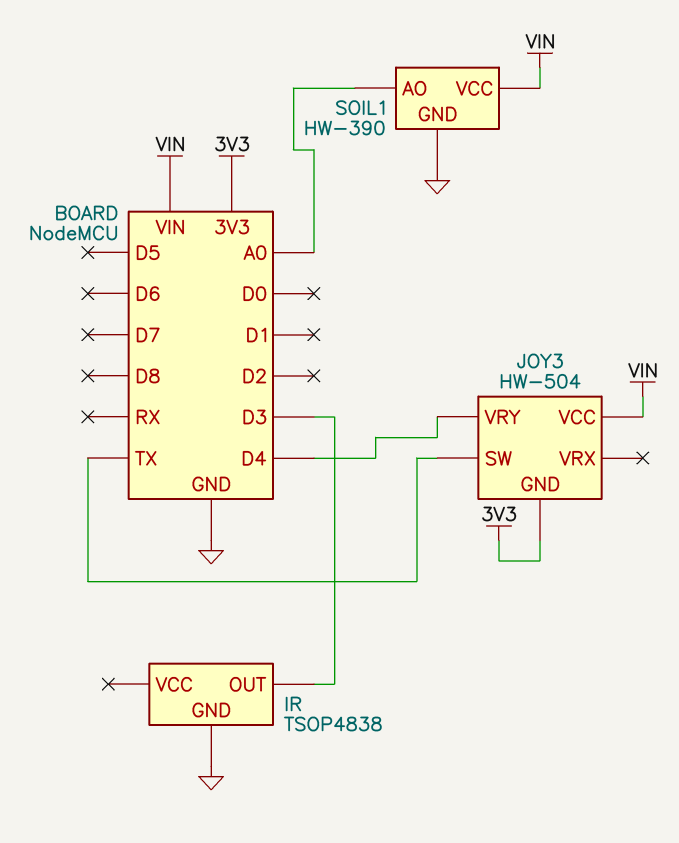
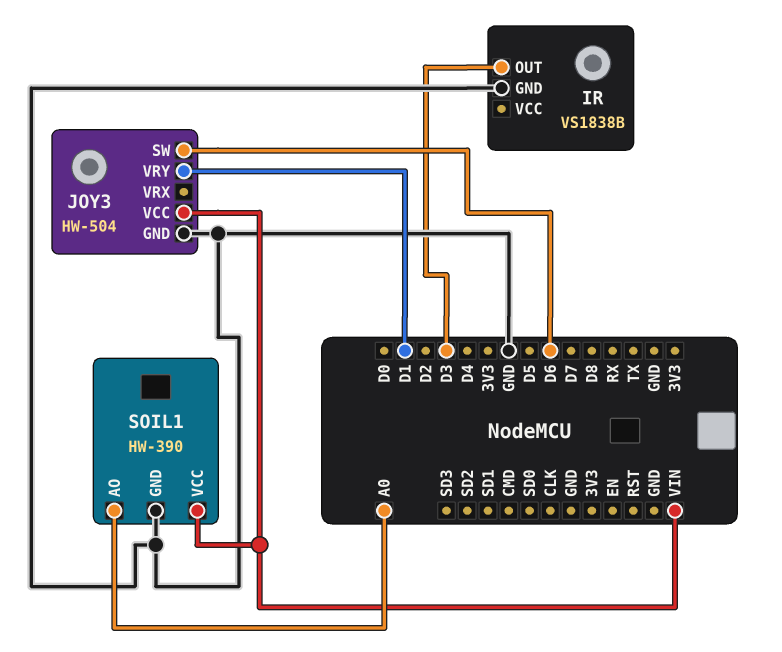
IR: TSOP4838 -> VS1838B
JOY3 pin GND: 3V3 -> GND
JOY3 pin SW: TX -> D6
JOY3 pin VRY: D4 -> D1

